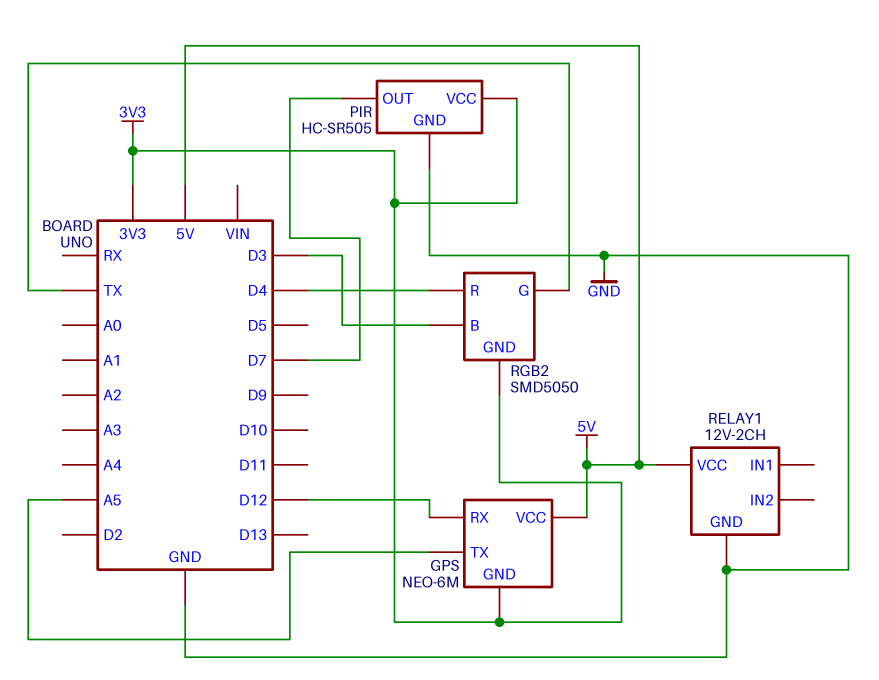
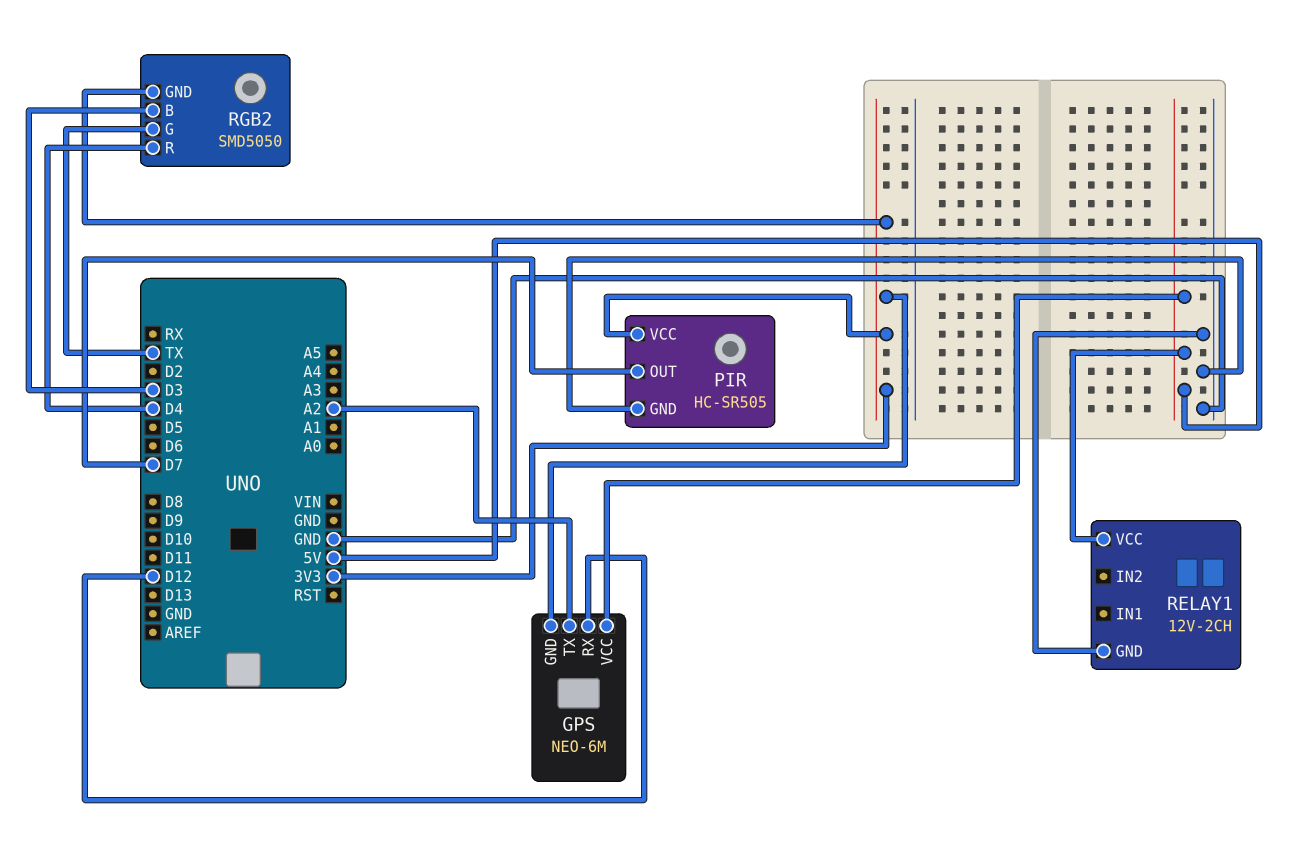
GPS pin TX: A5 -> A2

